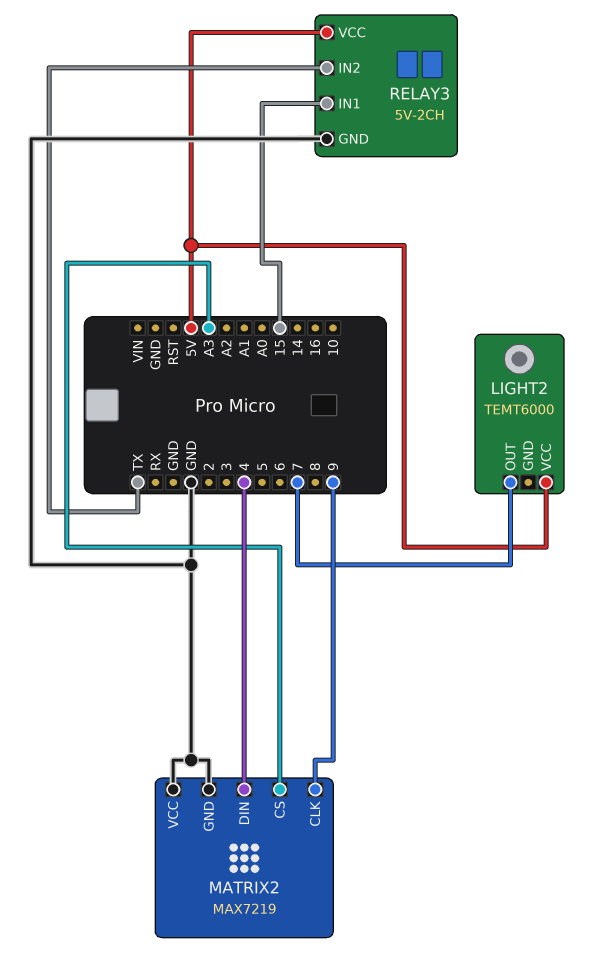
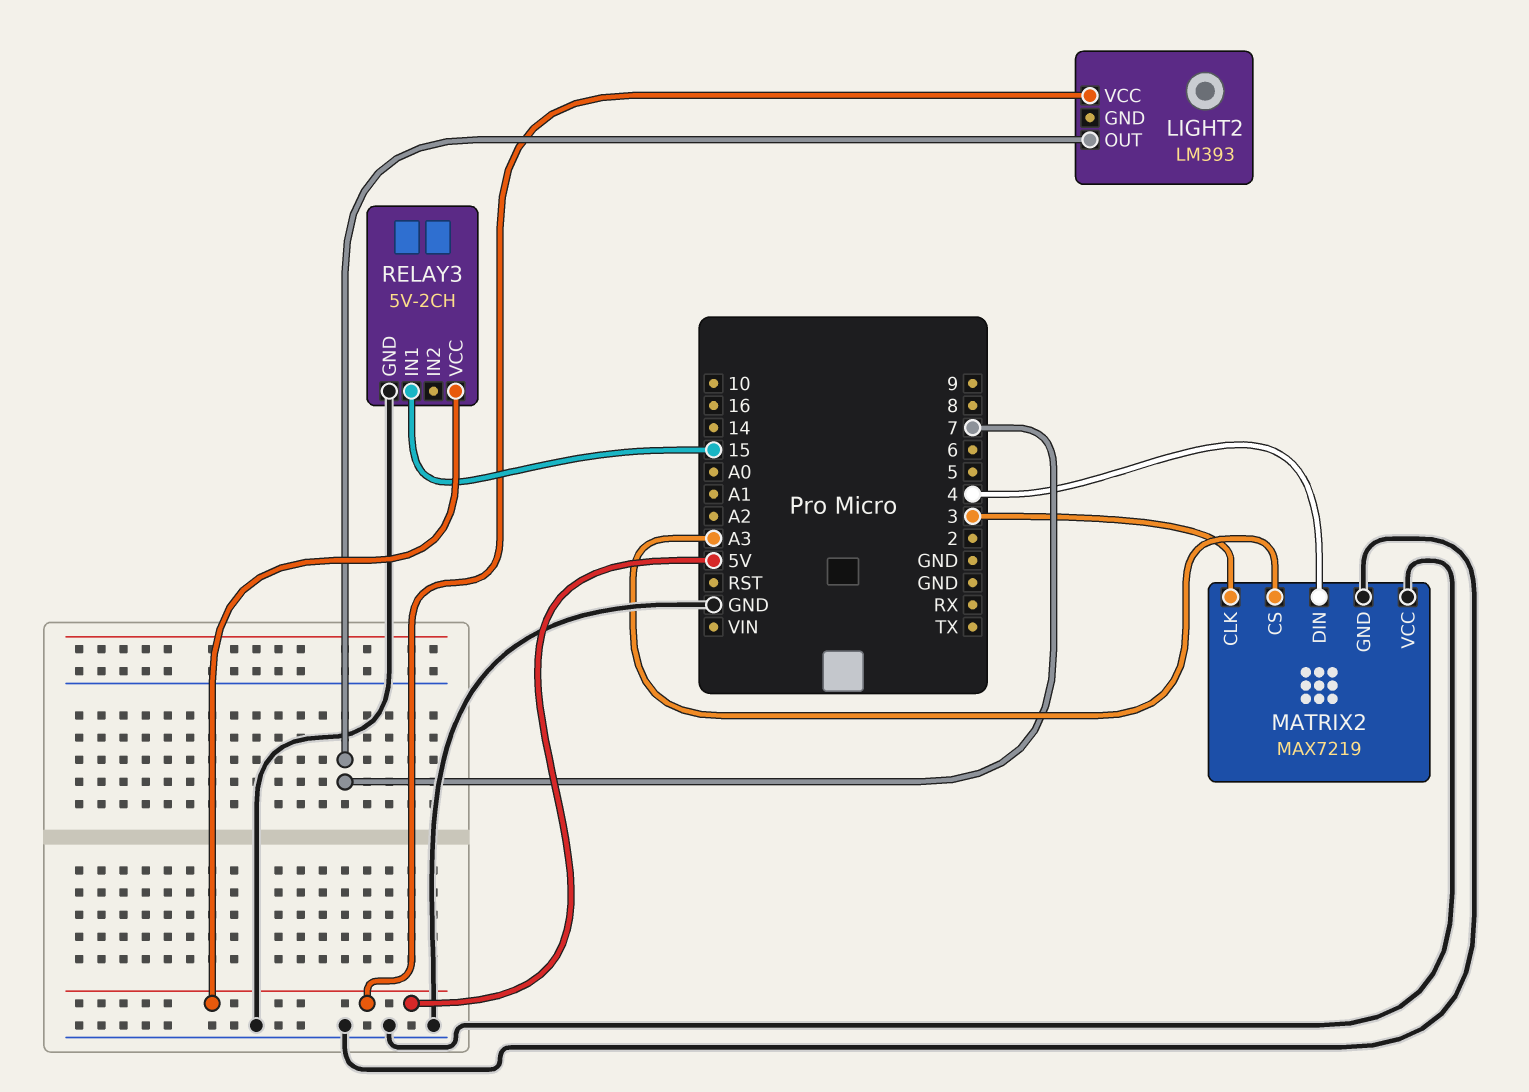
LIGHT2: TEMT6000 -> LM393
MATRIX2 pin CLK: 9 -> 3
RELAY3 pin IN2: TX -> none

